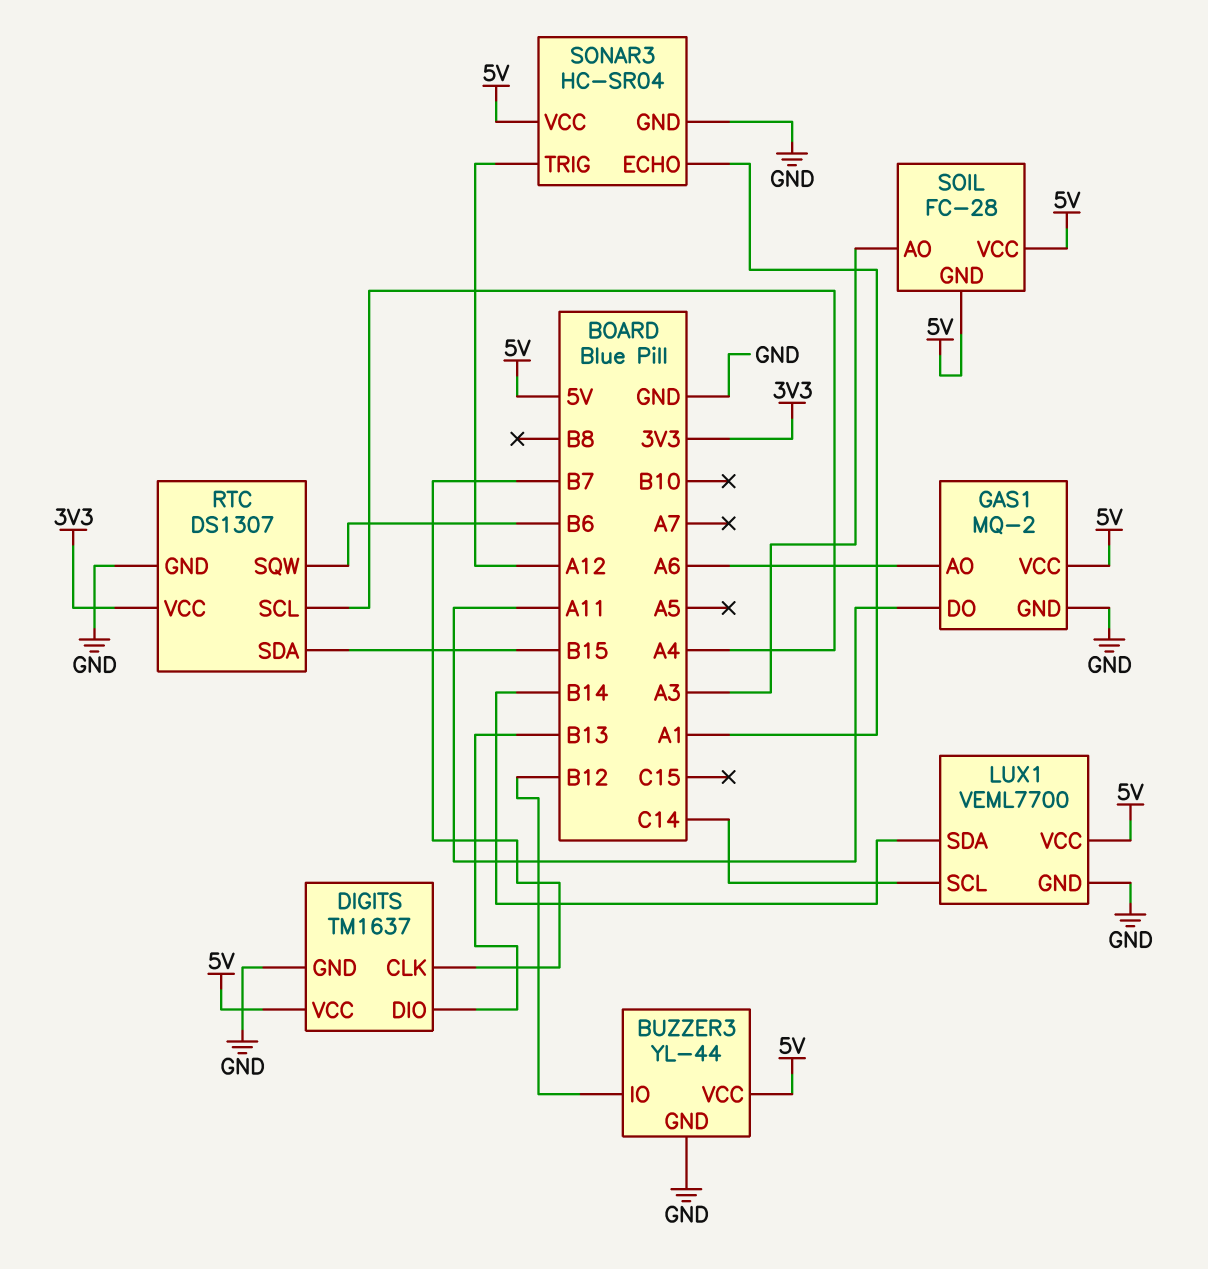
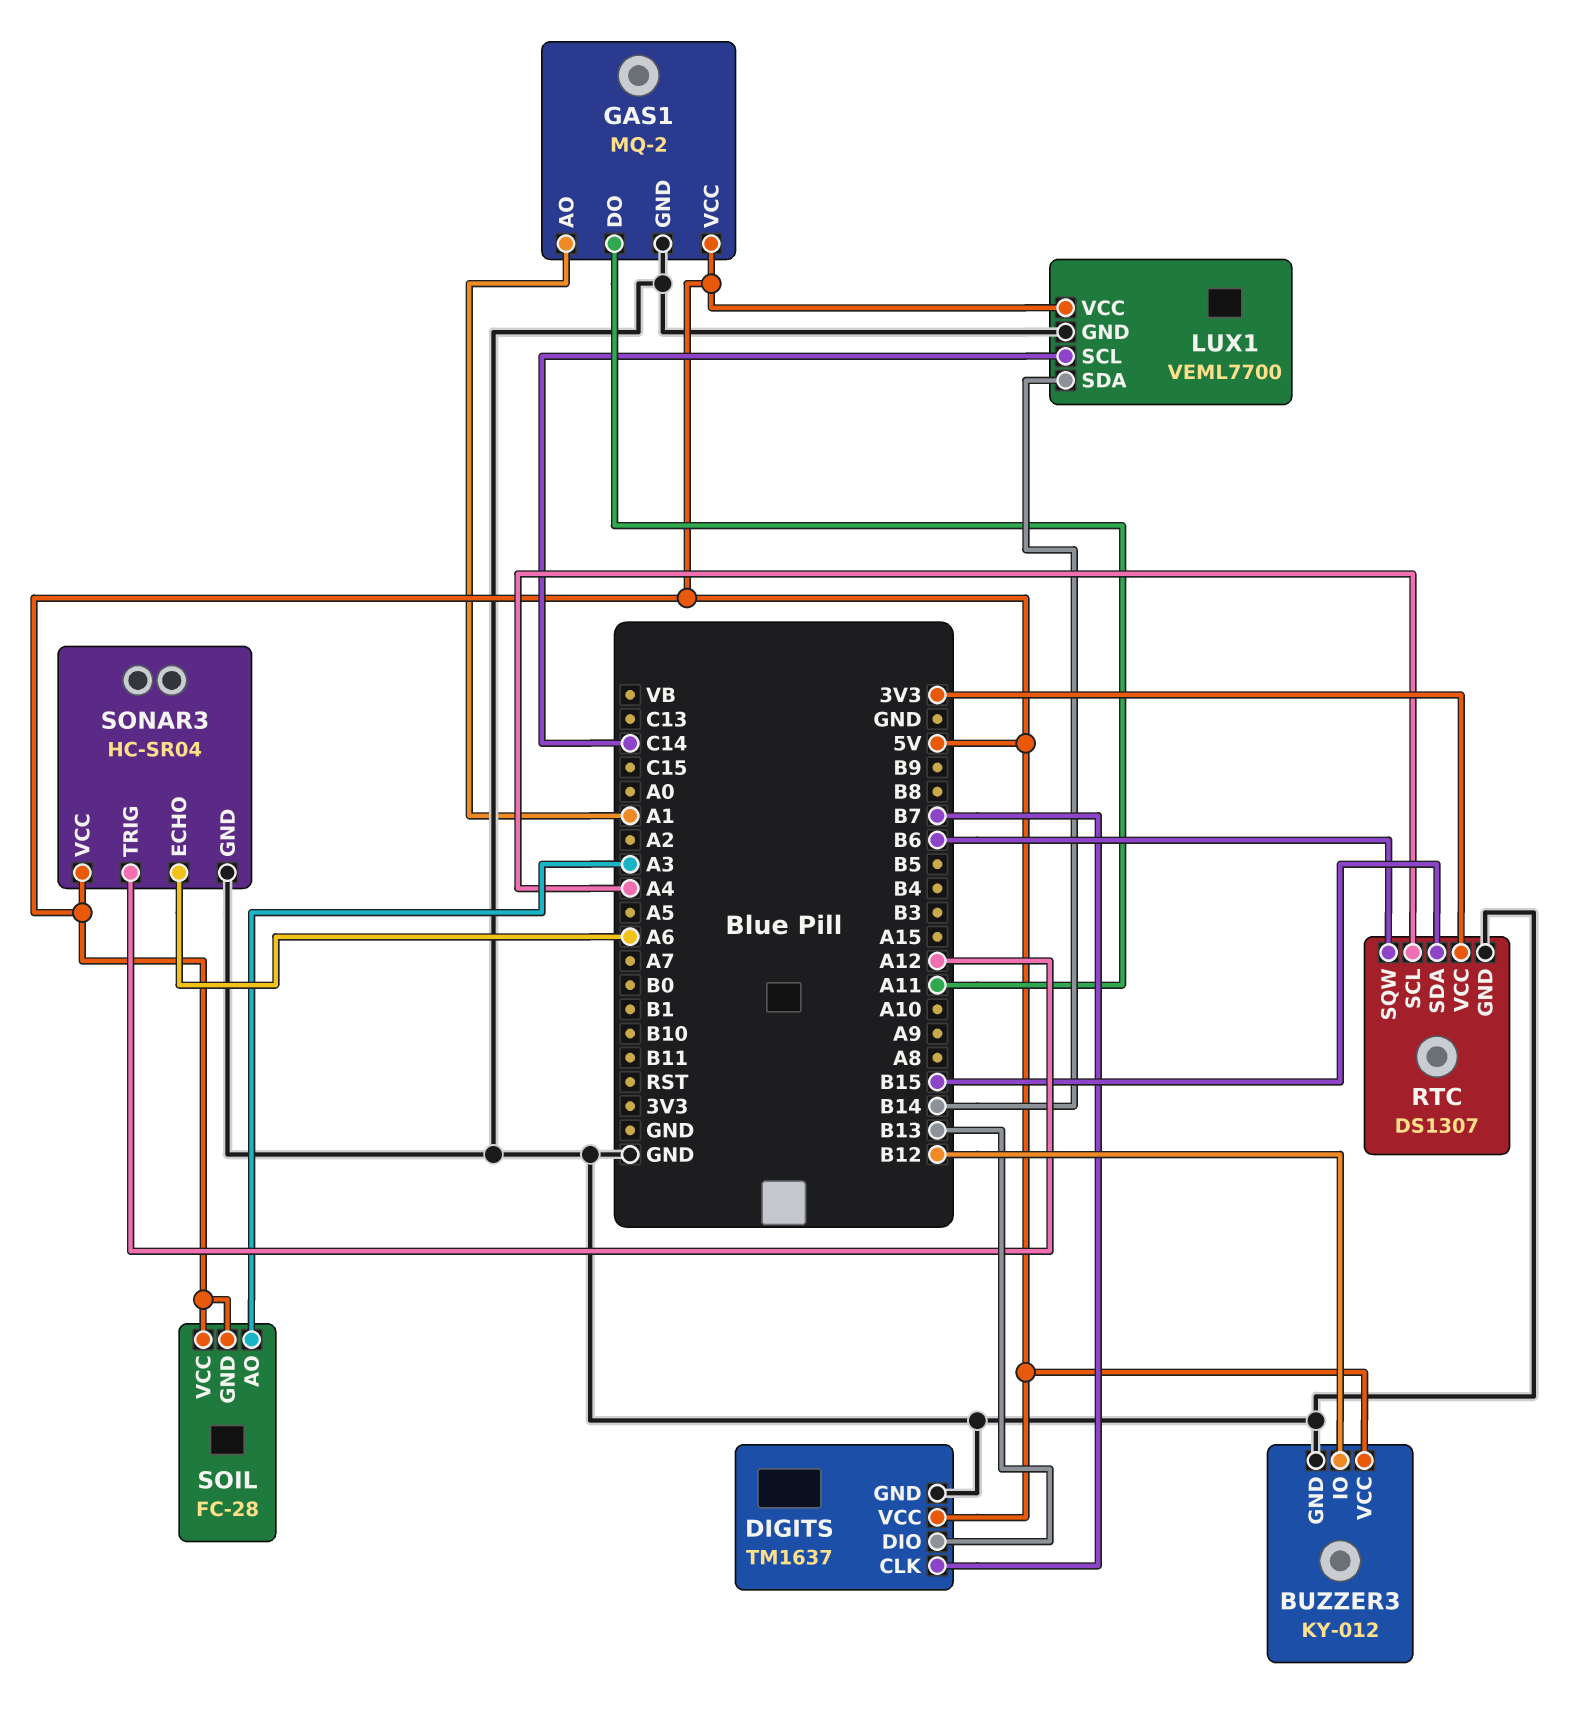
BUZZER3: YL-44 -> KY-012
GAS1 pin AO: A6 -> A1
SONAR3 pin ECHO: A1 -> A6

